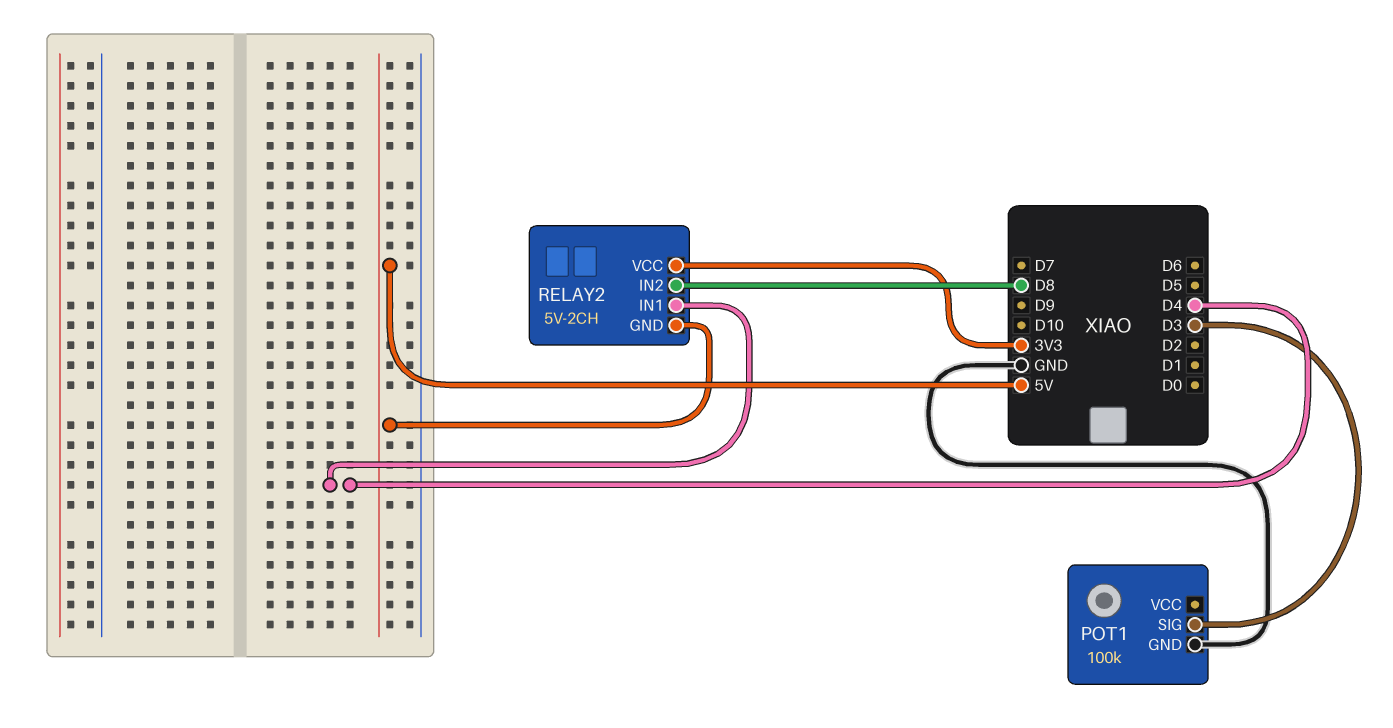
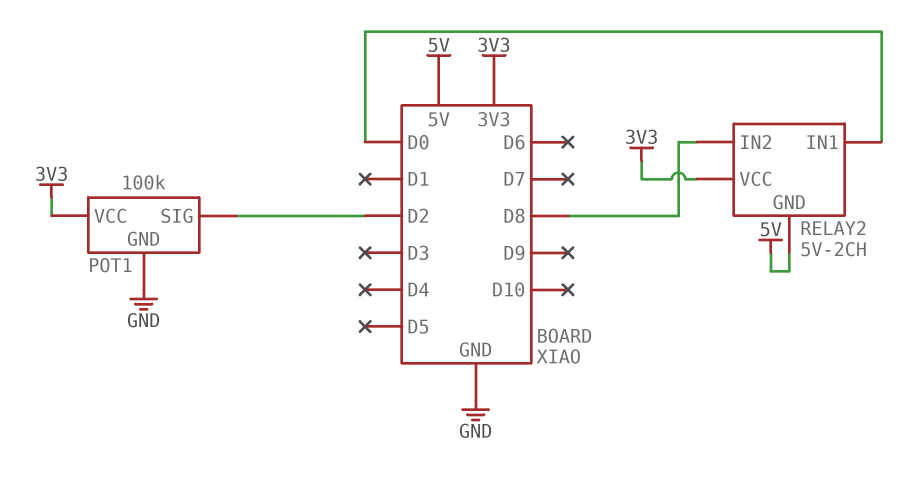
POT1 pin SIG: D3 -> D2
POT1 pin VCC: none -> 3V3
RELAY2 pin IN1: D4 -> D0

